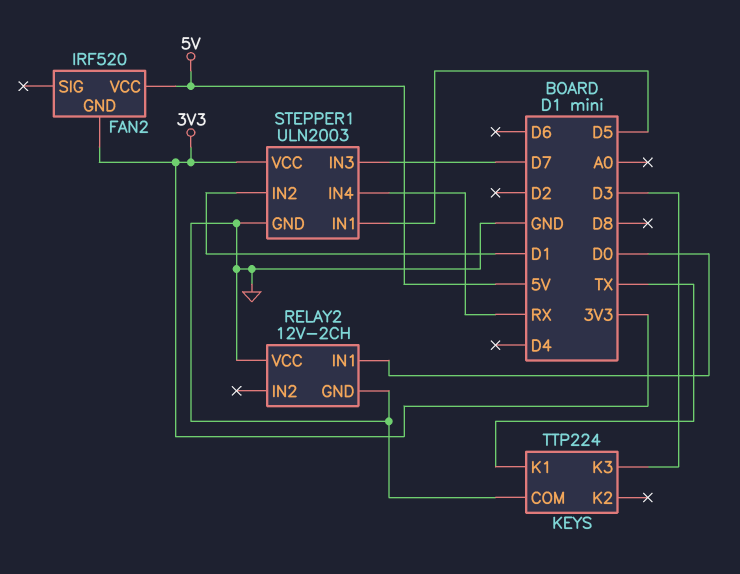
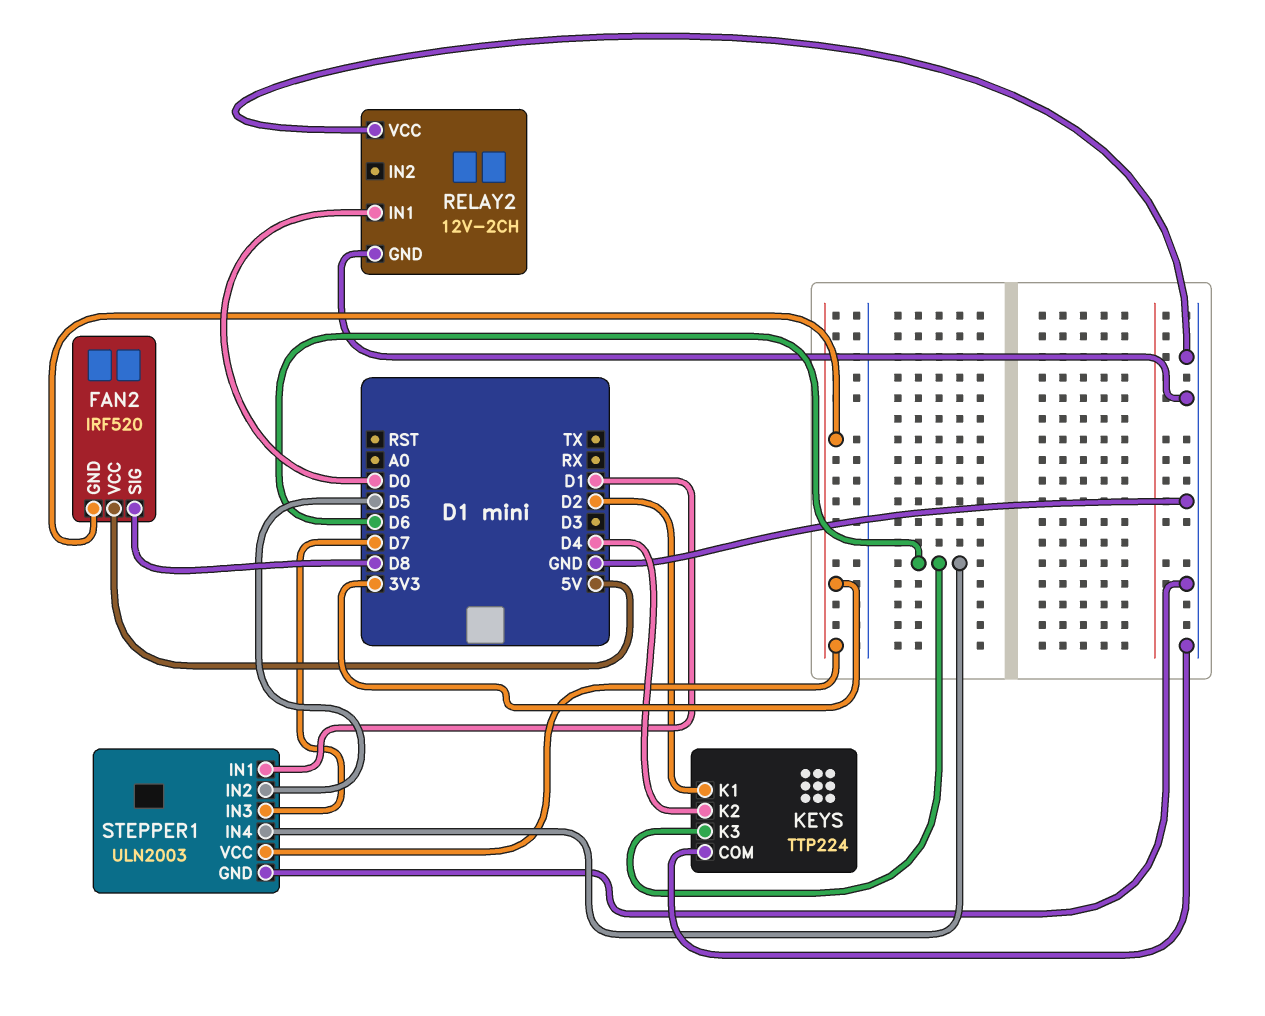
FAN2 pin SIG: none -> D8
KEYS pin K1: TX -> D2
KEYS pin K2: none -> D4
KEYS pin K3: D3 -> D6
STEPPER1 pin IN1: D5 -> D1
STEPPER1 pin IN2: D1 -> D5
STEPPER1 pin IN4: RX -> D6

